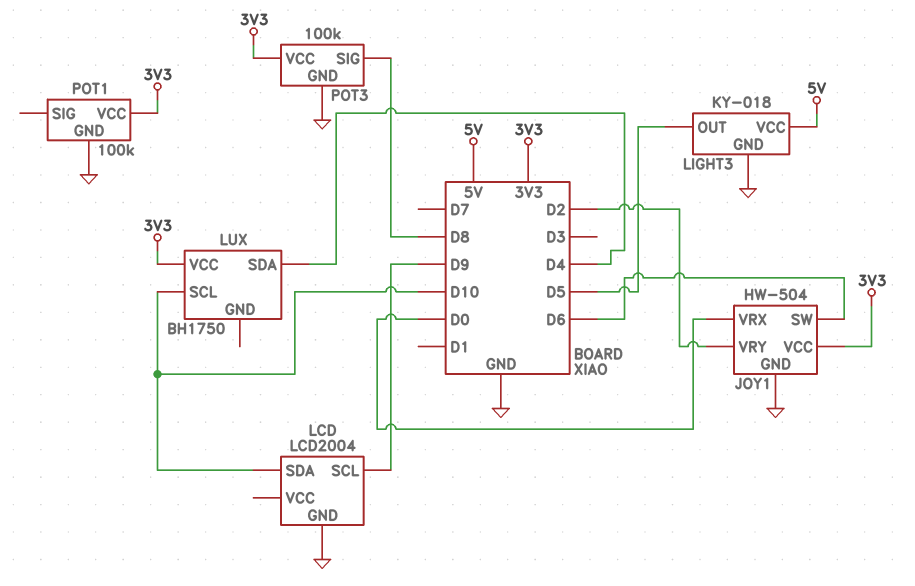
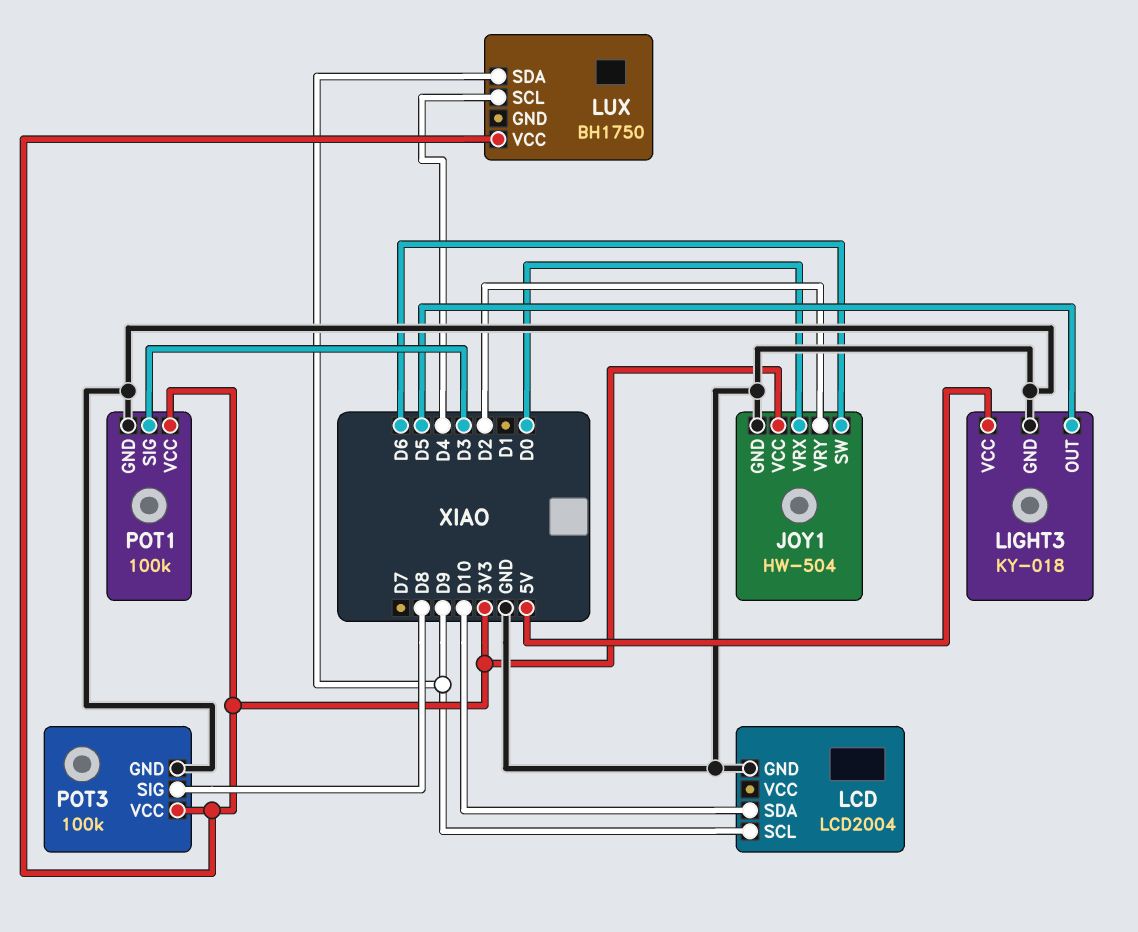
LUX pin SCL: D10 -> D4
LUX pin SDA: D4 -> D9
POT1 pin SIG: none -> D3

